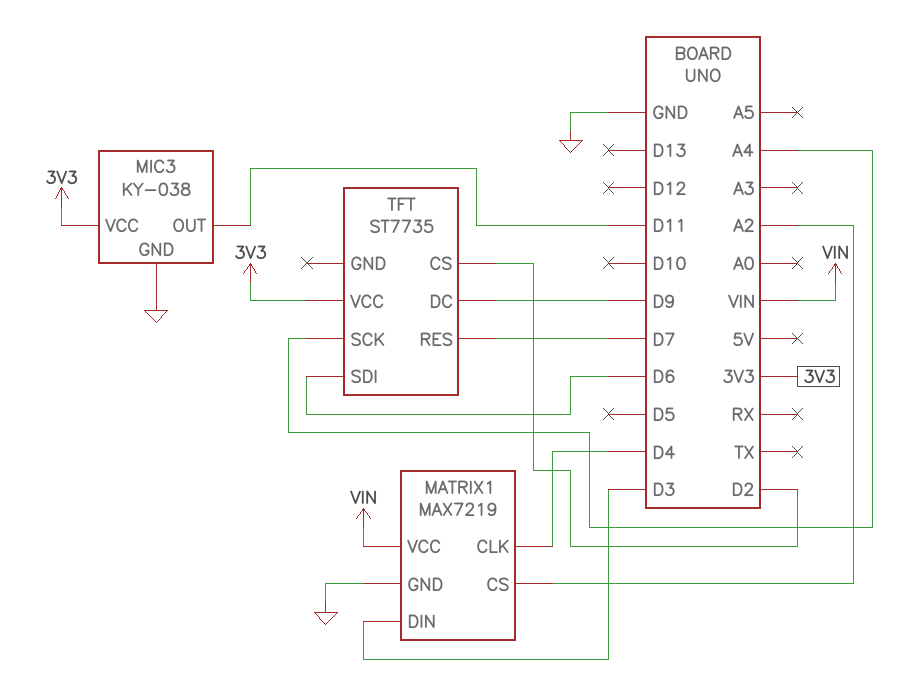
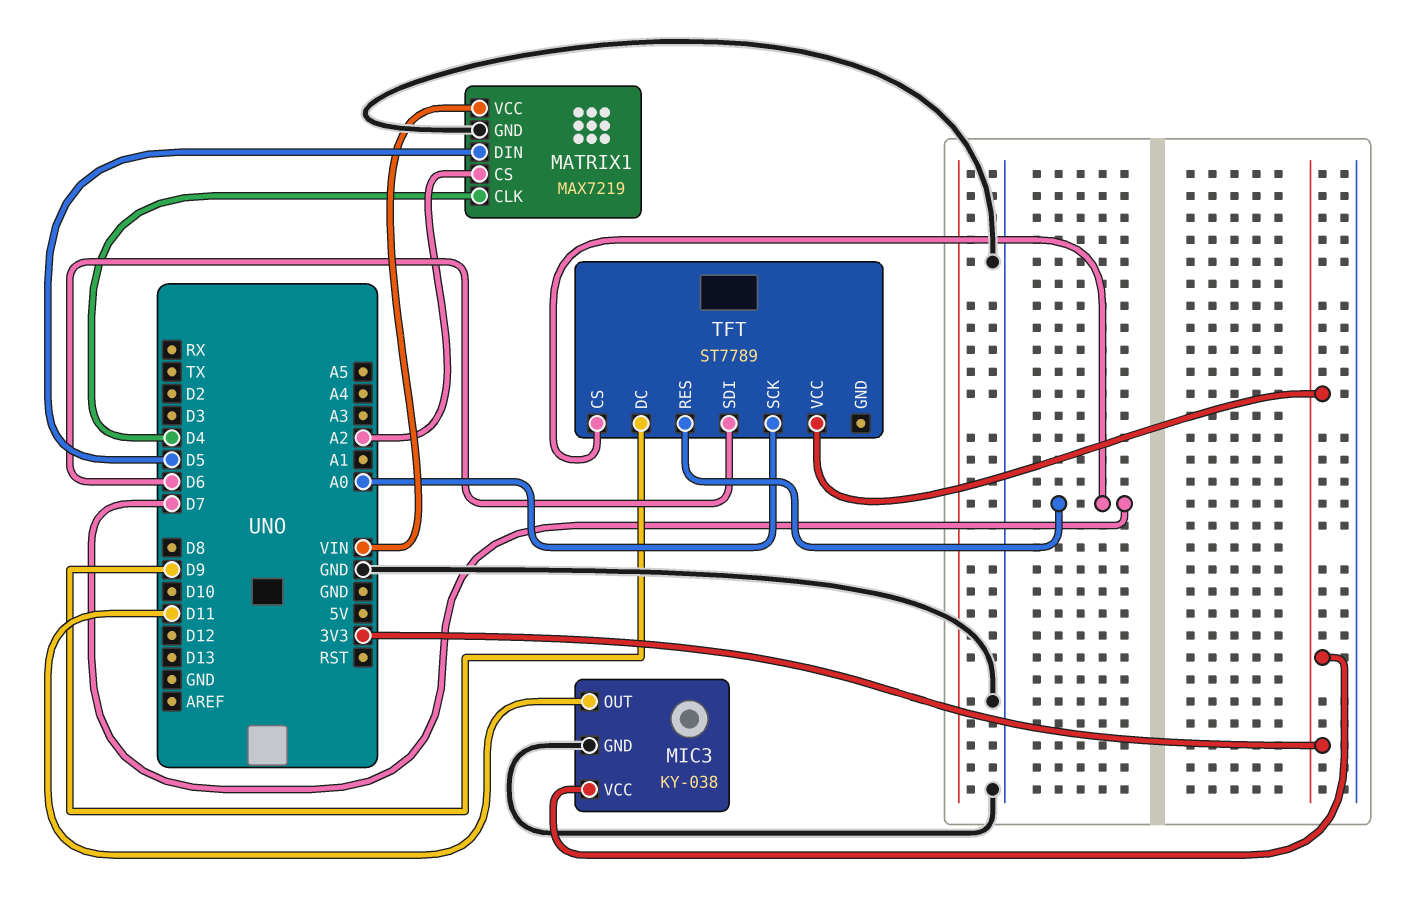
MATRIX1 pin DIN: D3 -> D5
TFT: ST7735 -> ST7789
TFT pin CS: D2 -> D7
TFT pin SCK: A4 -> A0

